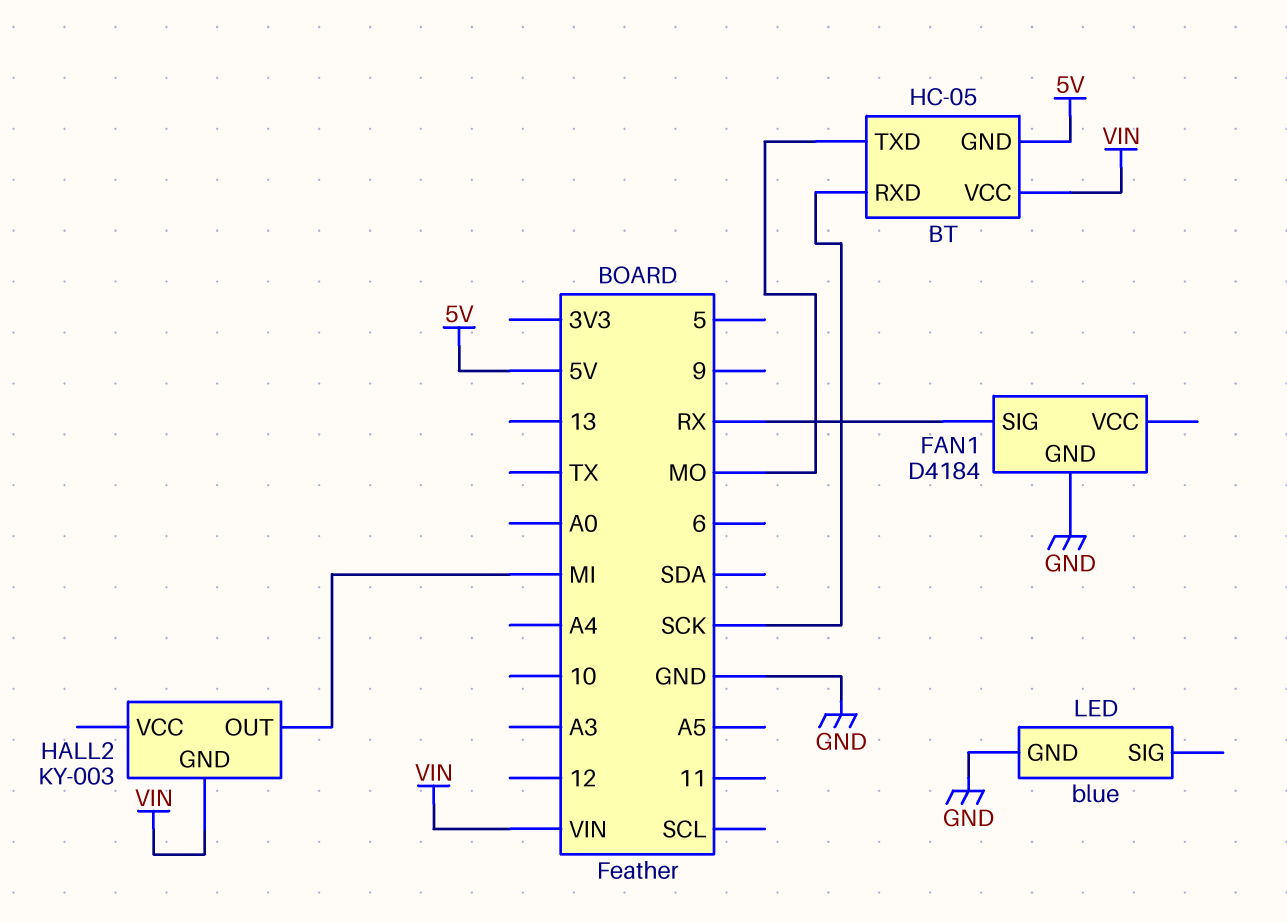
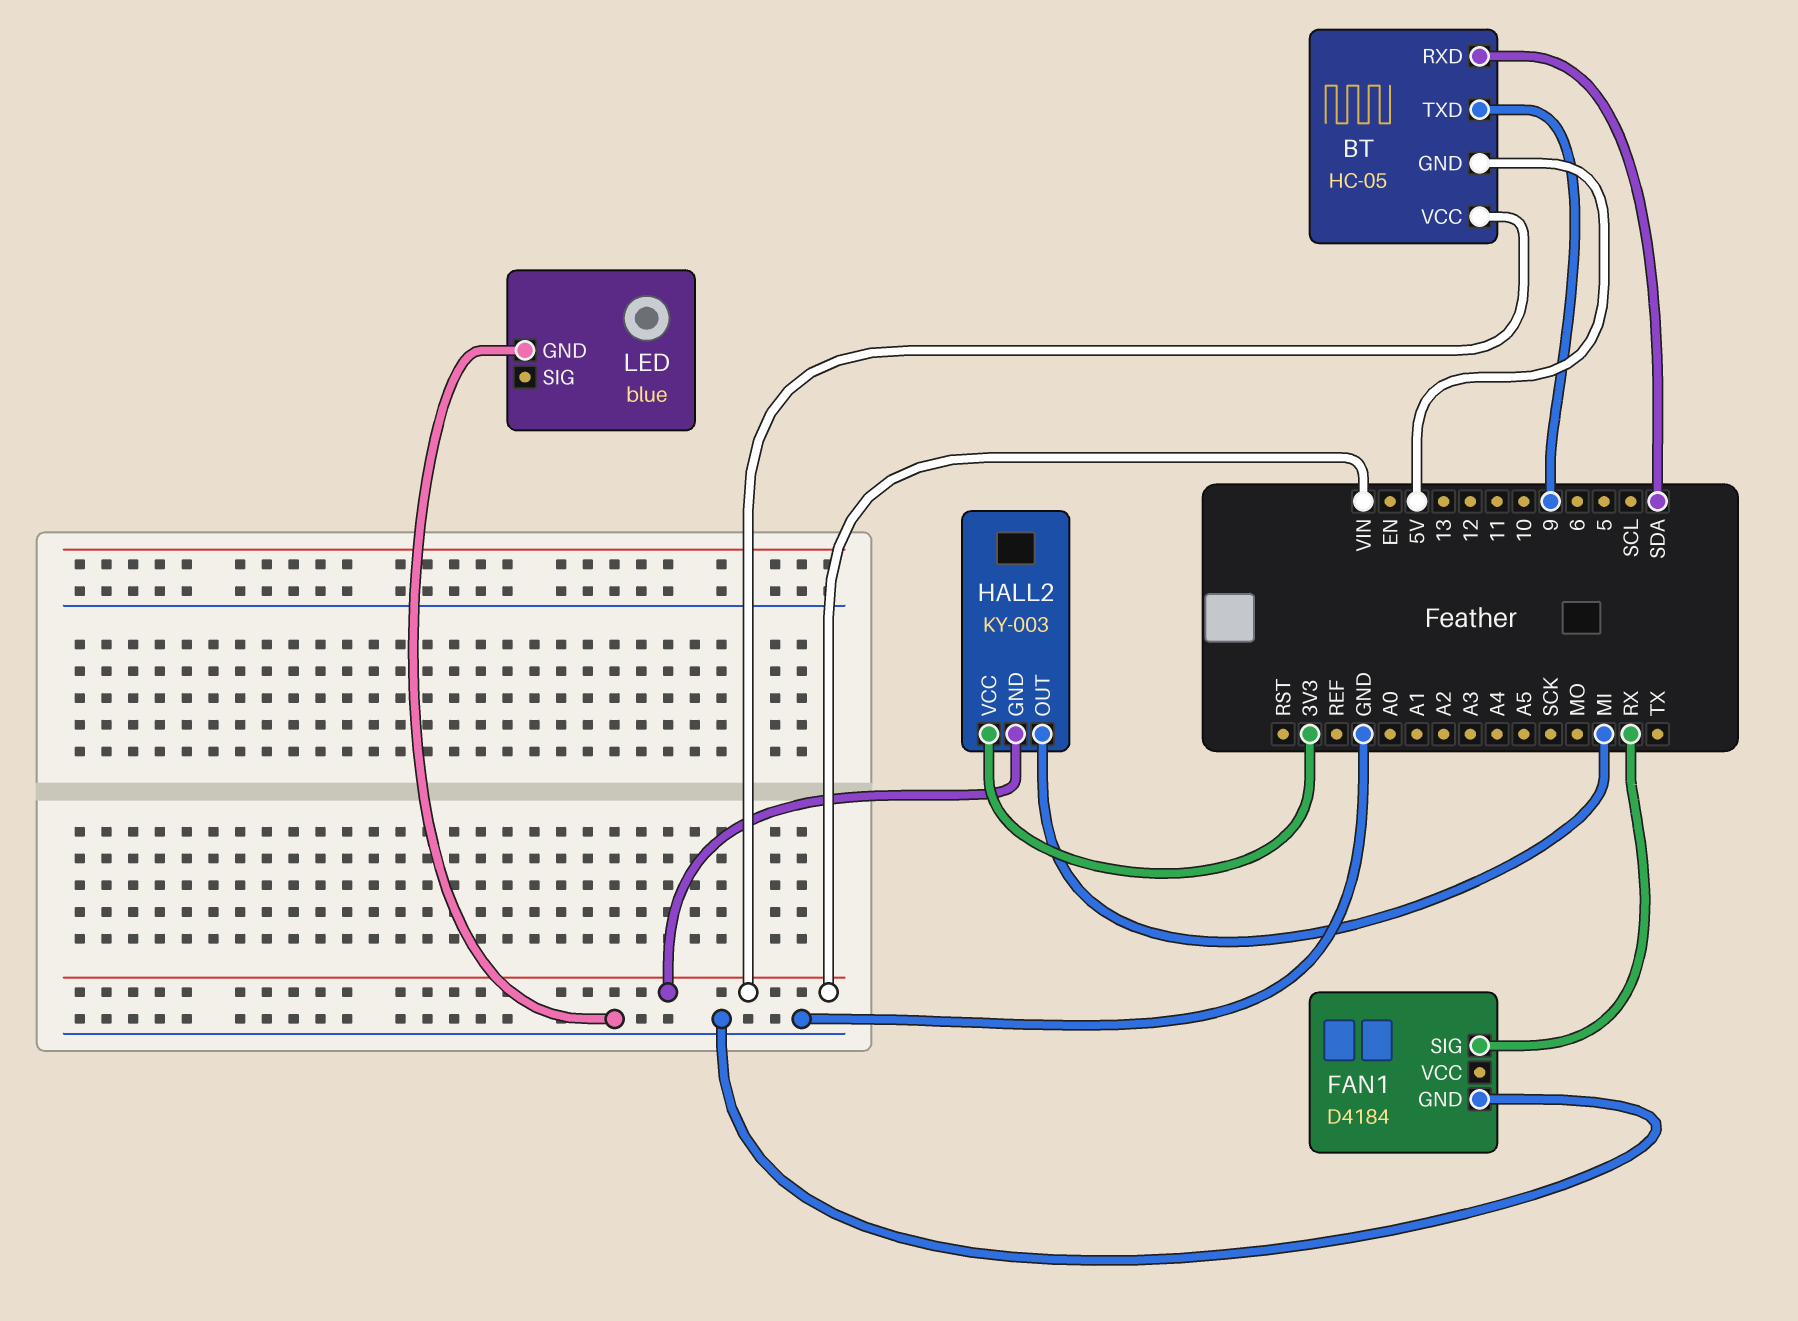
BT pin RXD: SCK -> SDA
BT pin TXD: MO -> 9
HALL2 pin VCC: none -> 3V3

